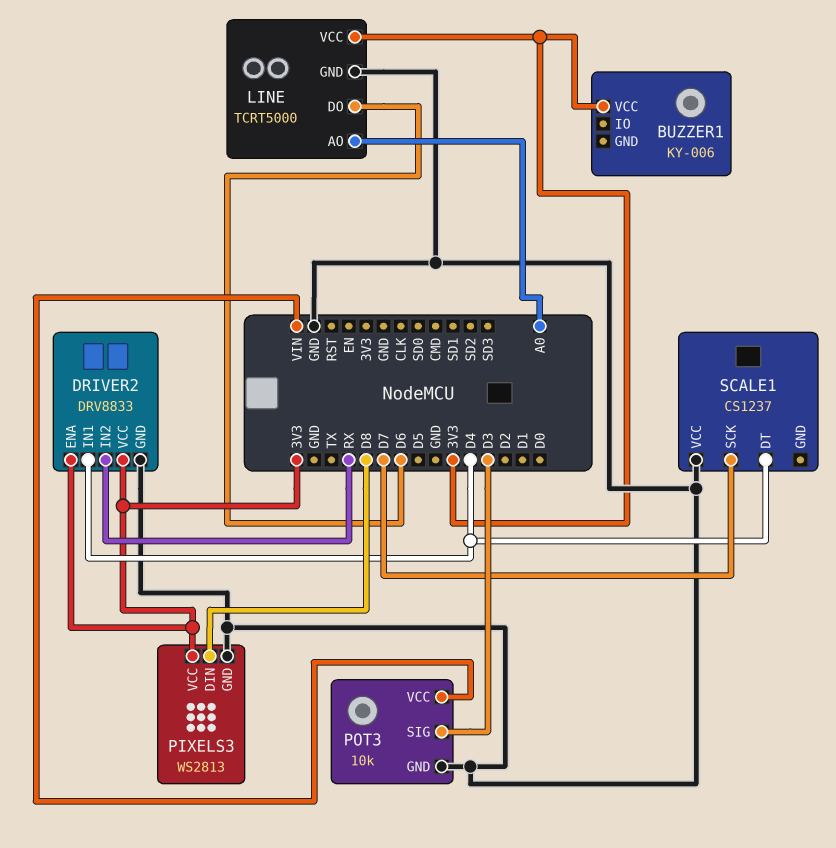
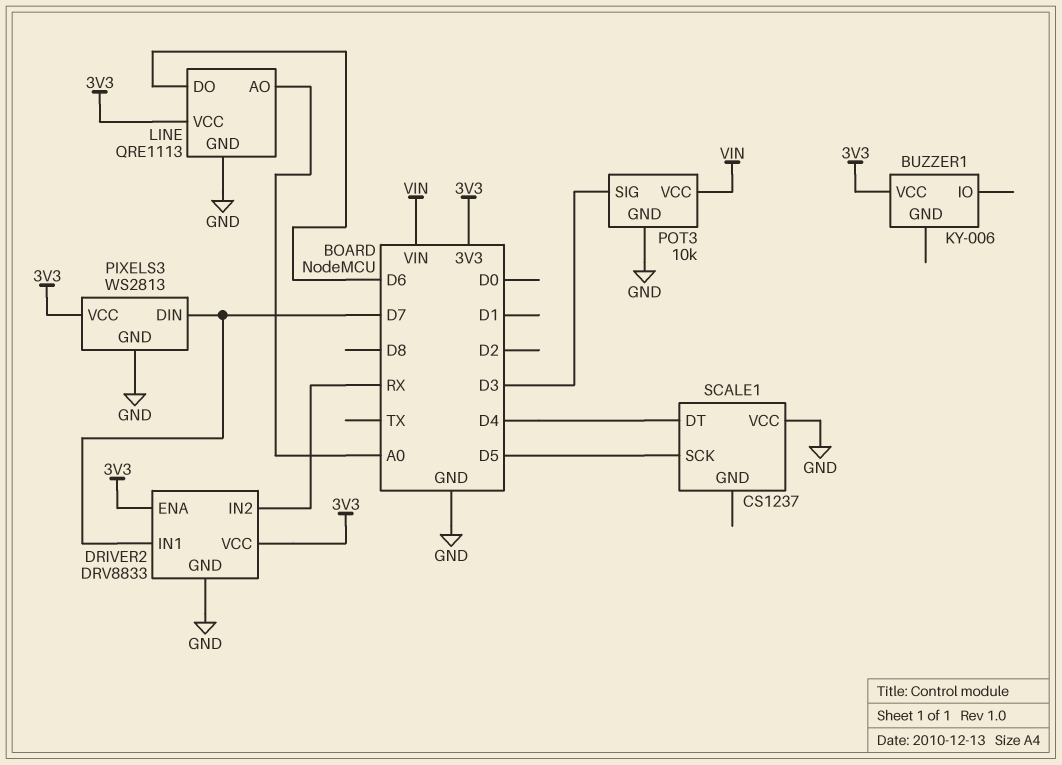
DRIVER2 pin IN1: D4 -> D7
LINE: TCRT5000 -> QRE1113
PIXELS3 pin DIN: D8 -> D7
SCALE1 pin SCK: D7 -> D5

